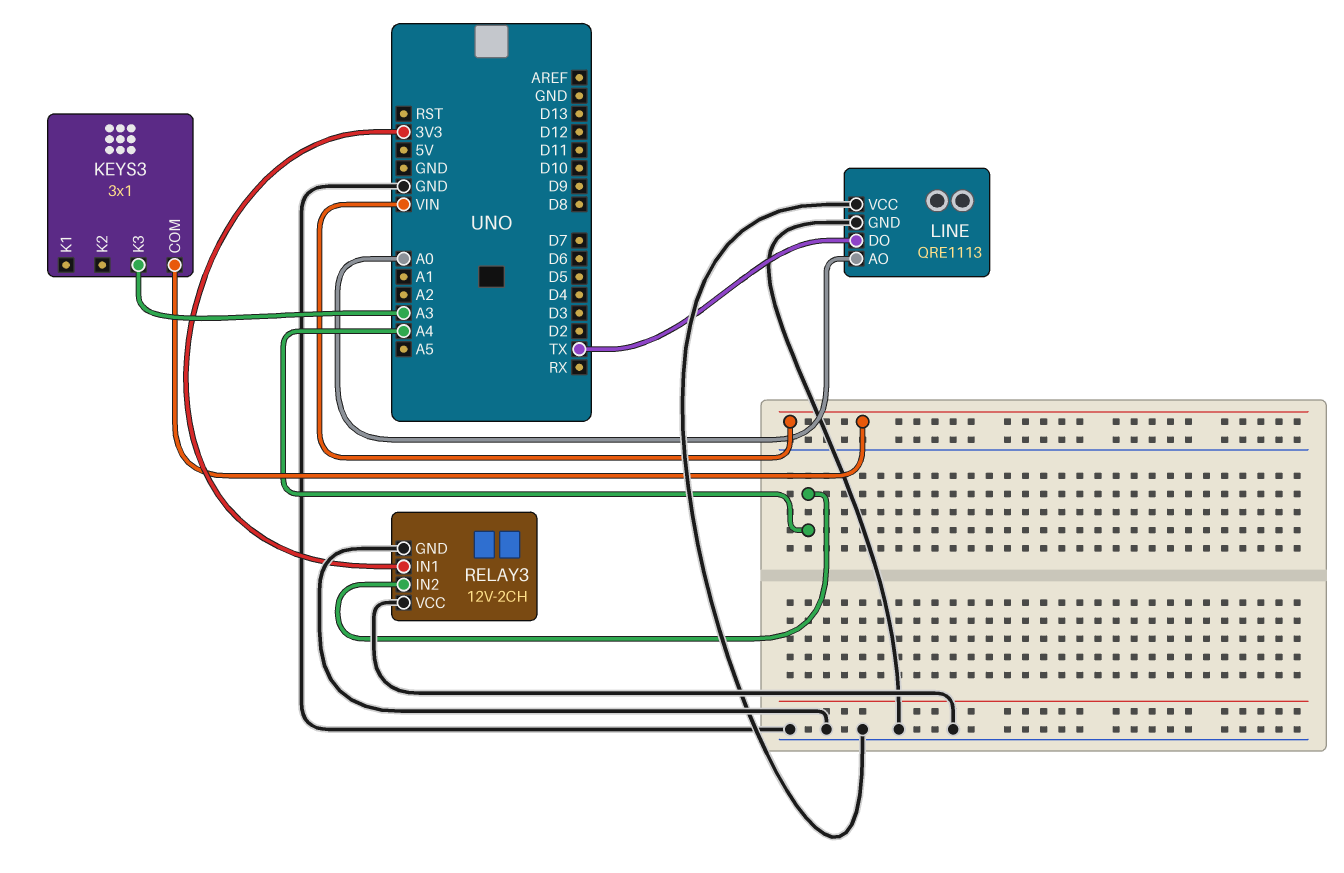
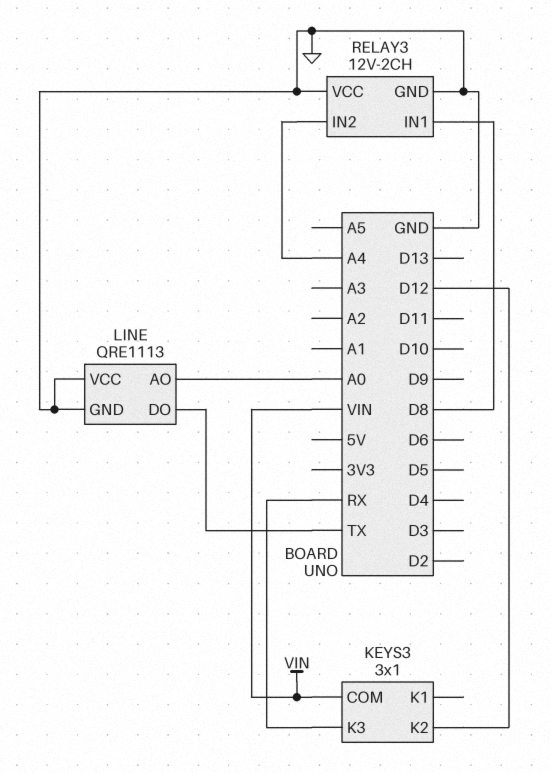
KEYS3 pin K2: none -> D12
KEYS3 pin K3: A3 -> RX
RELAY3 pin IN1: 3V3 -> D8

